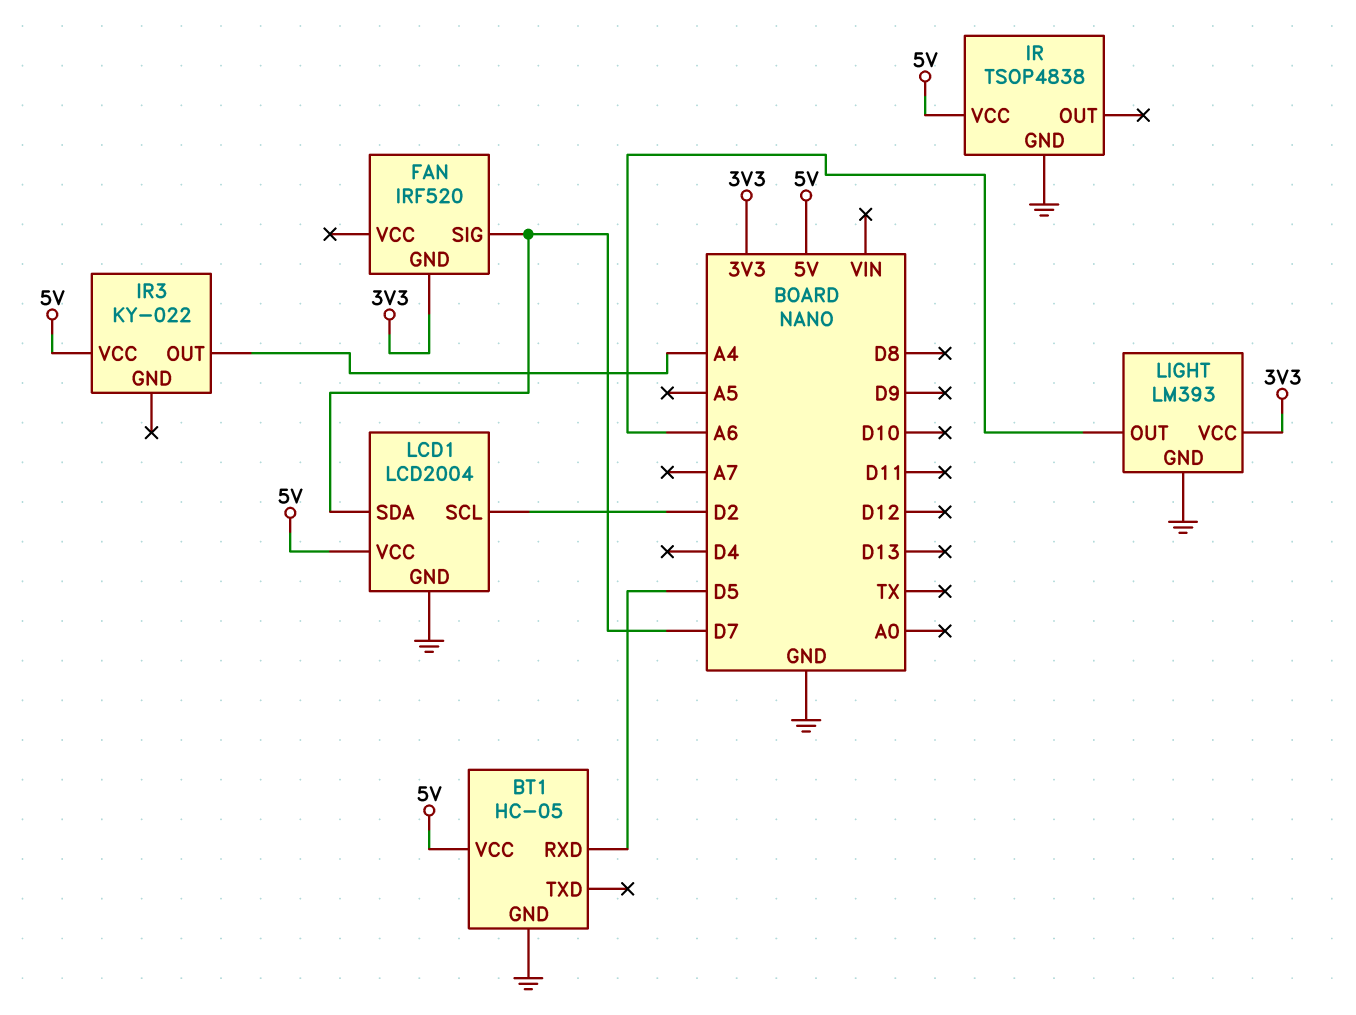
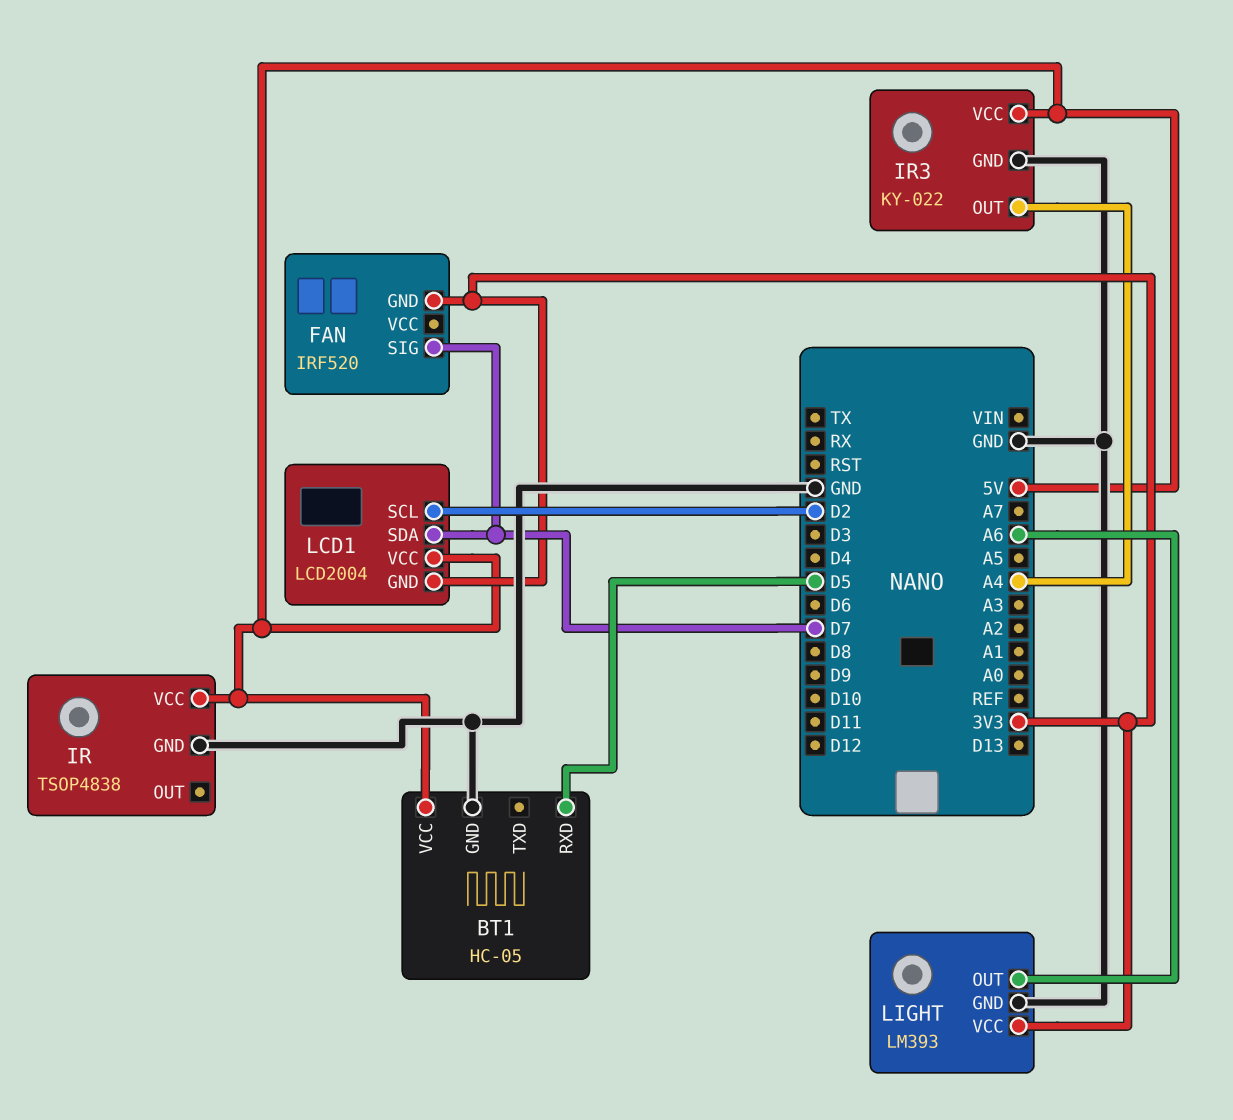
IR3 pin GND: none -> GND
LCD1 pin GND: GND -> 3V3

